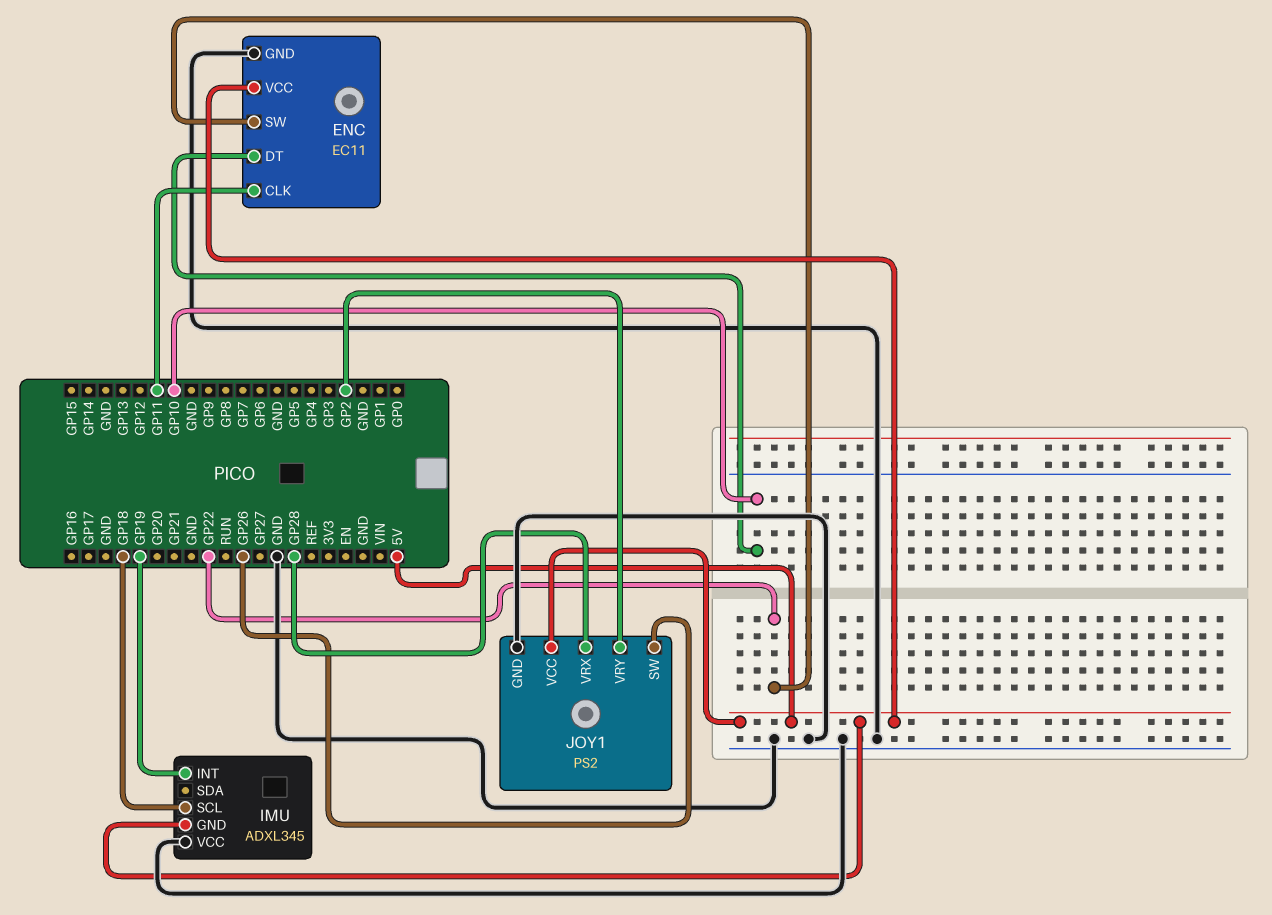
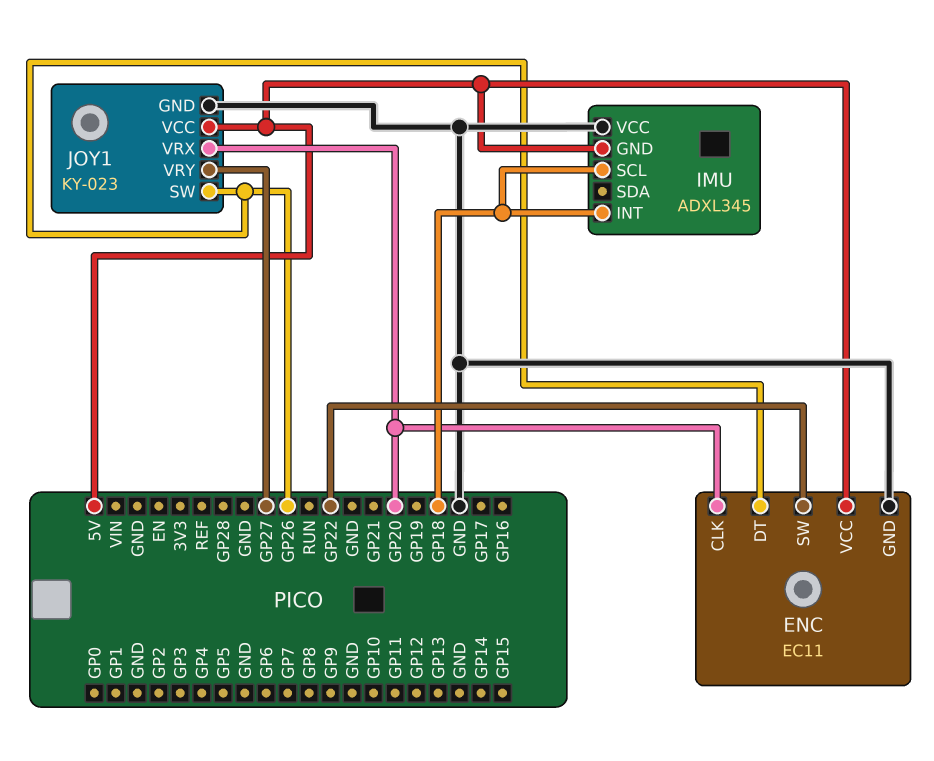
ENC pin CLK: GP11 -> GP20
ENC pin DT: GP10 -> GP26
IMU pin INT: GP19 -> GP18
JOY1: PS2 -> KY-023
JOY1 pin VRX: GP28 -> GP20
JOY1 pin VRY: GP2 -> GP27

